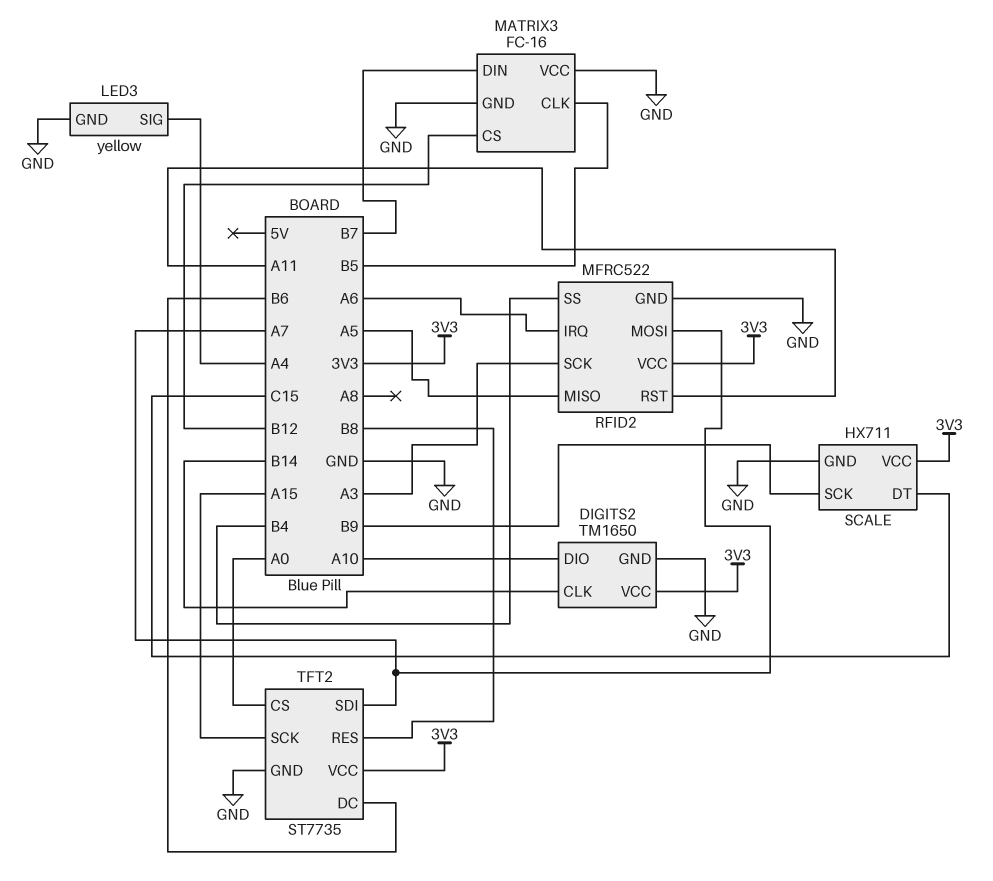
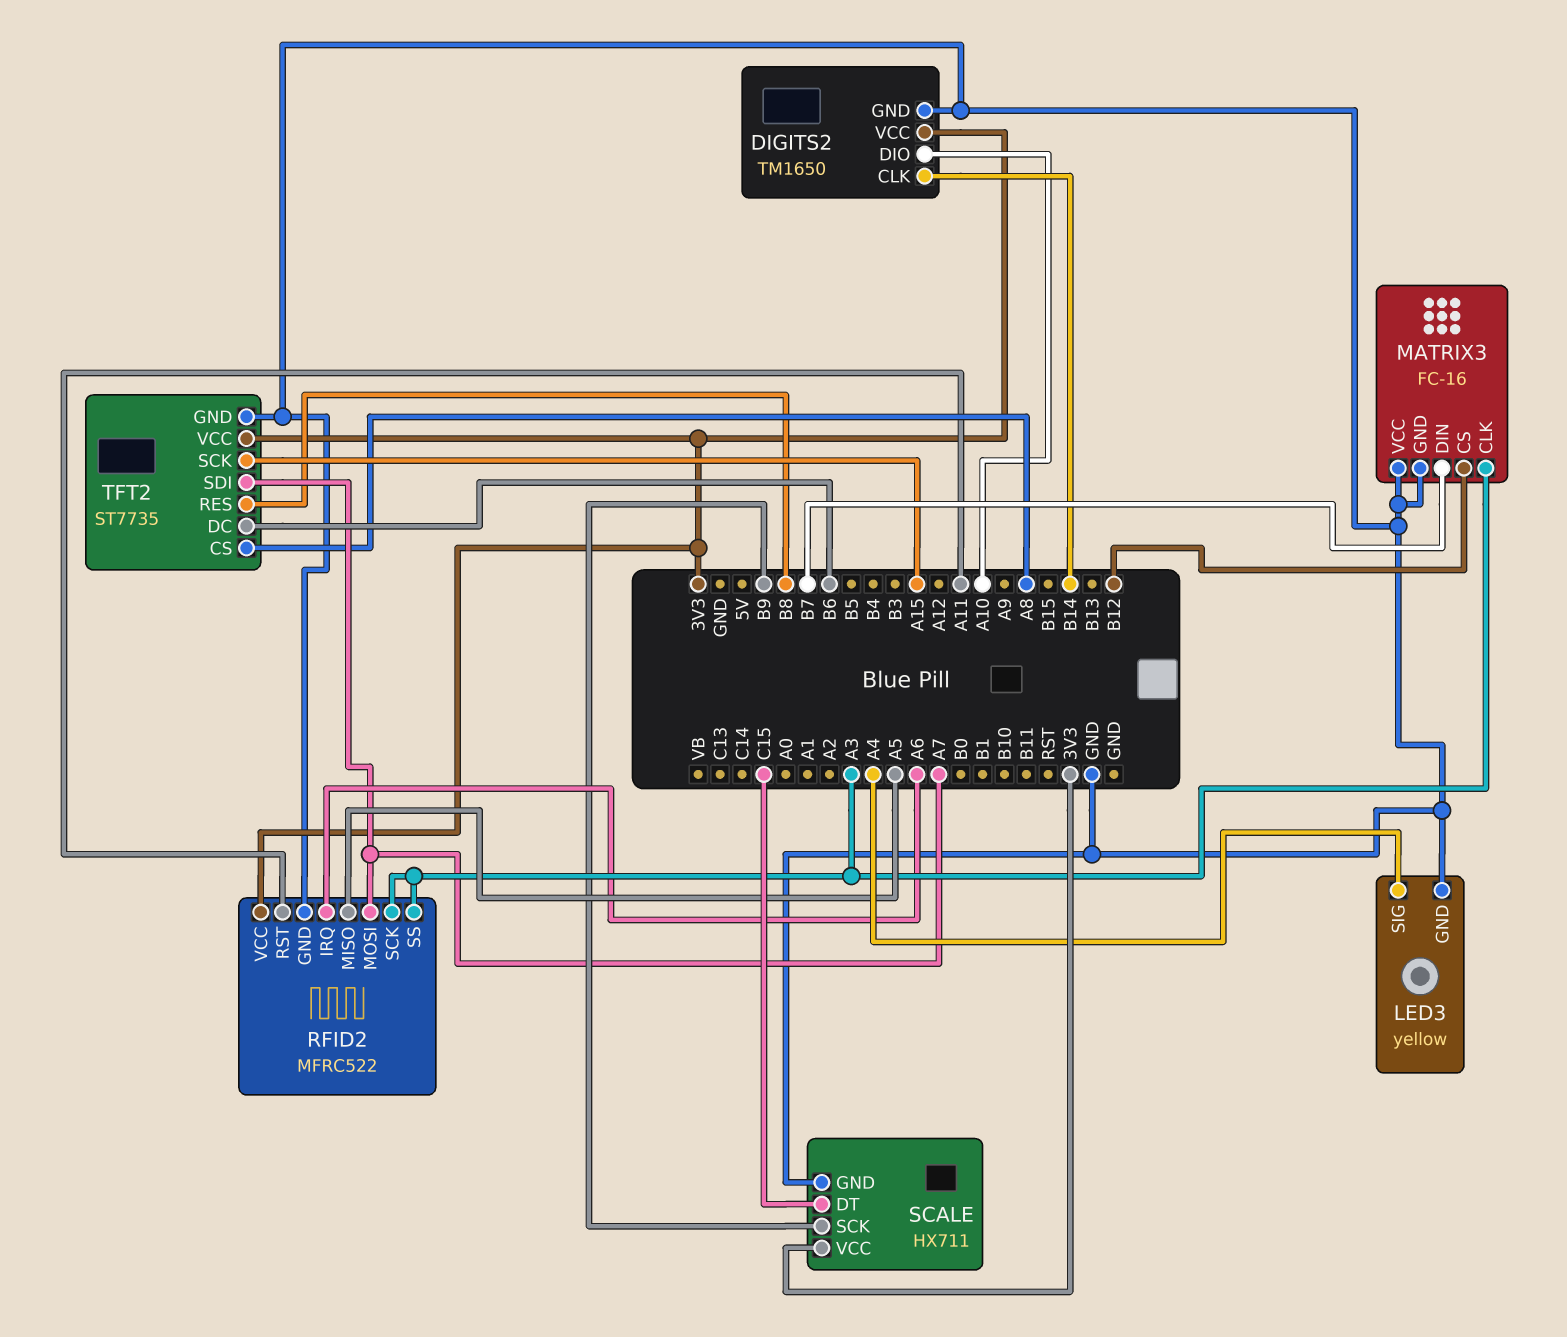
MATRIX3 pin CLK: B5 -> A3
RFID2 pin SS: B4 -> A3
TFT2 pin CS: A0 -> A8

